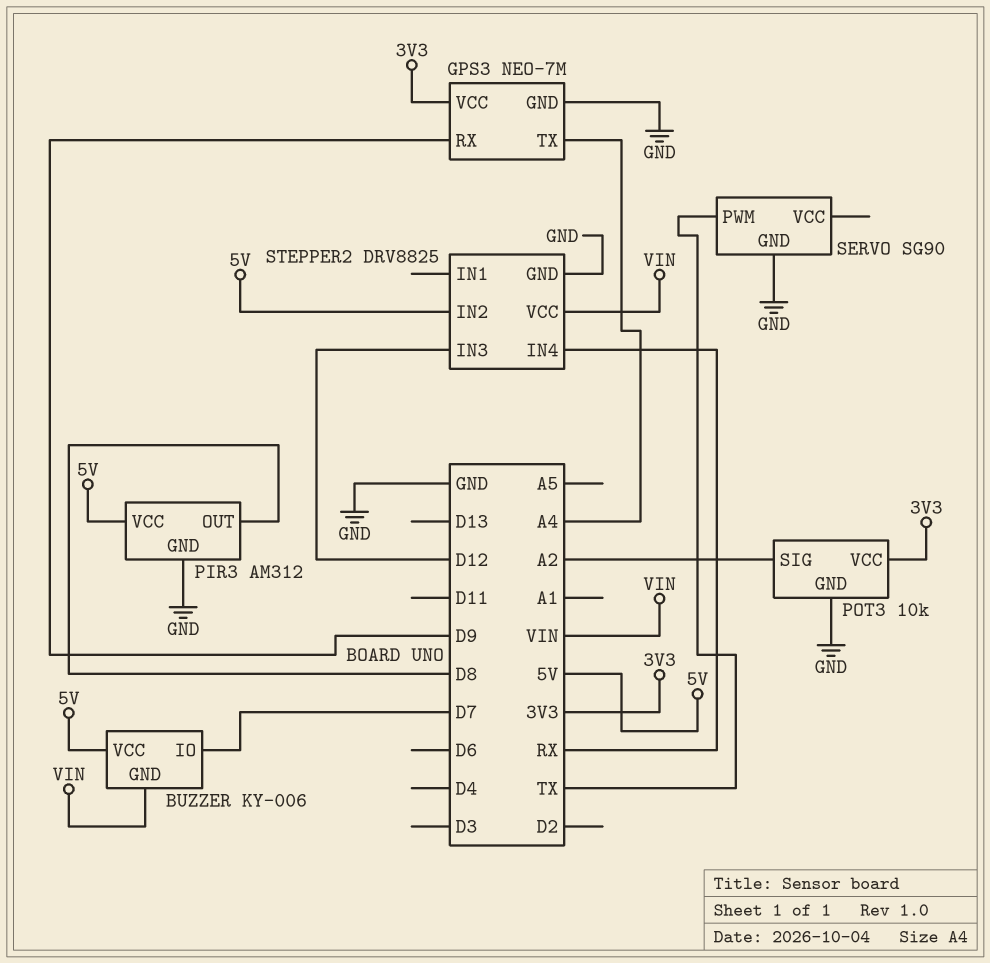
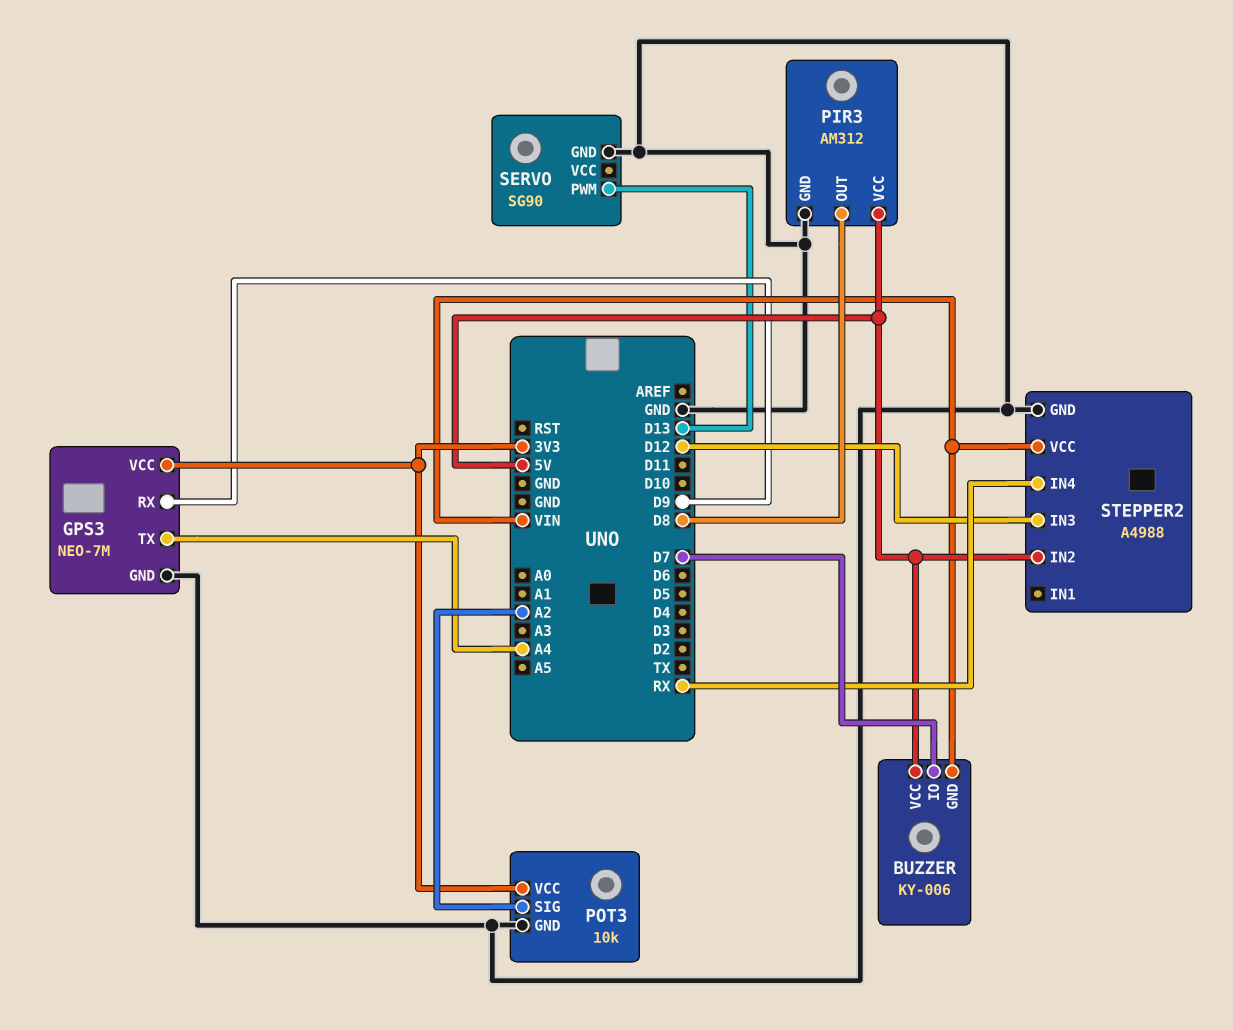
SERVO pin PWM: TX -> D13
STEPPER2: DRV8825 -> A4988

